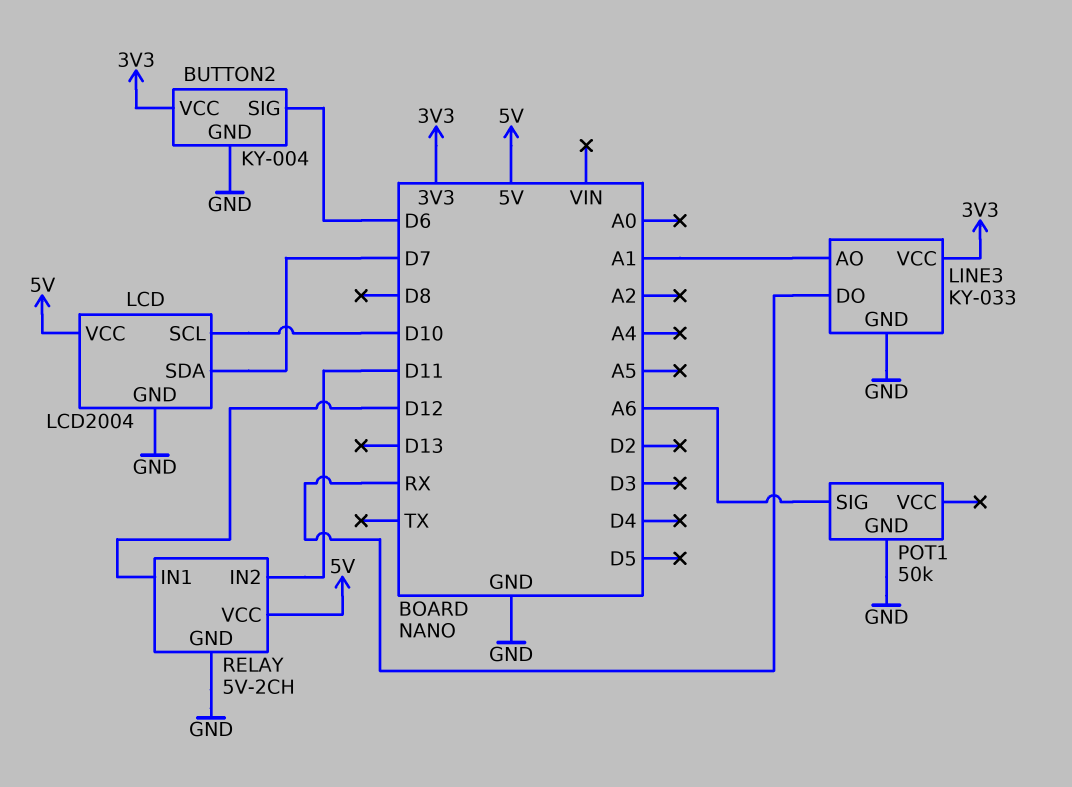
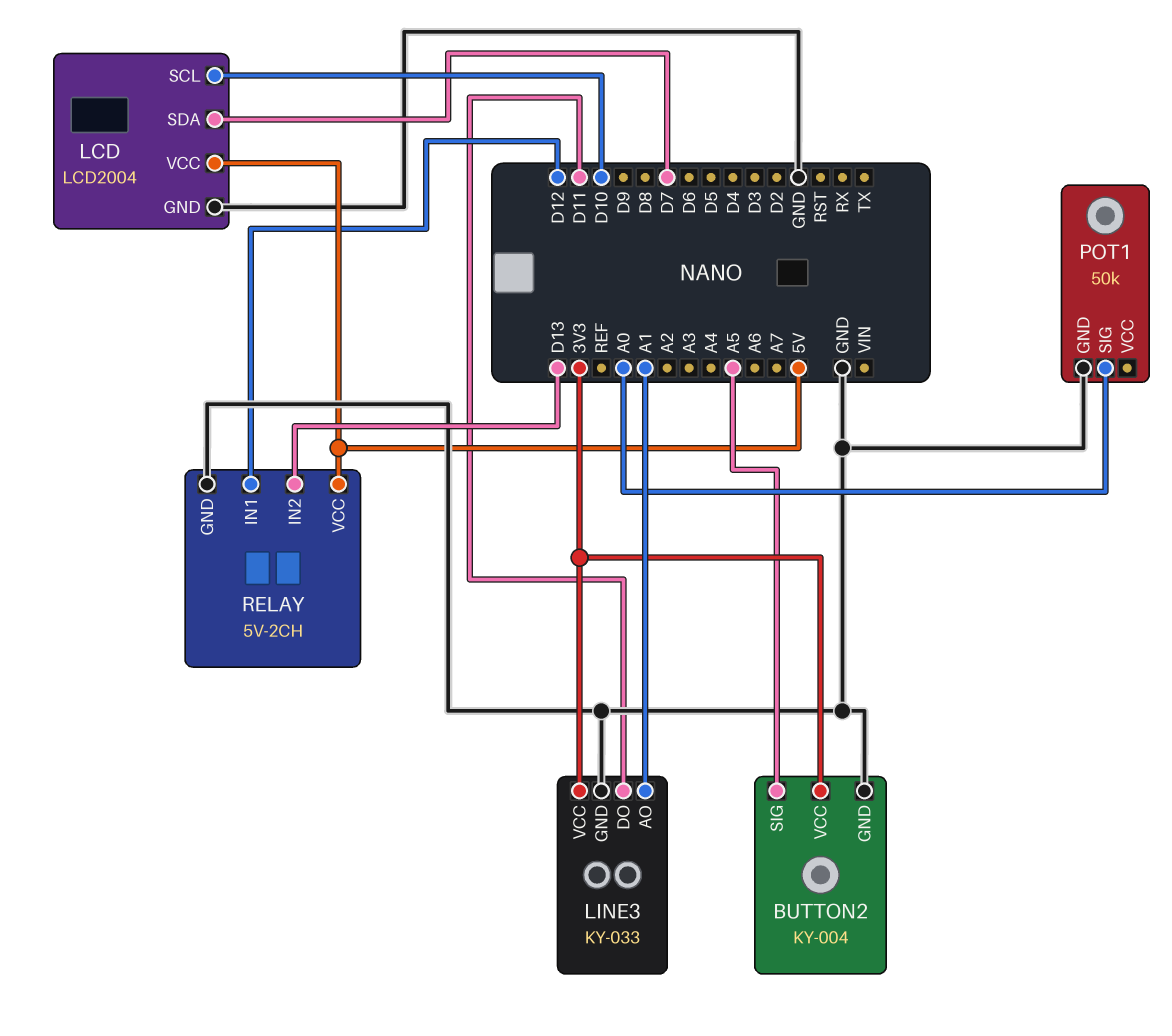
BUTTON2 pin SIG: D6 -> A5
LINE3 pin DO: RX -> D11
POT1 pin SIG: A6 -> A0
RELAY pin IN2: D11 -> D13

